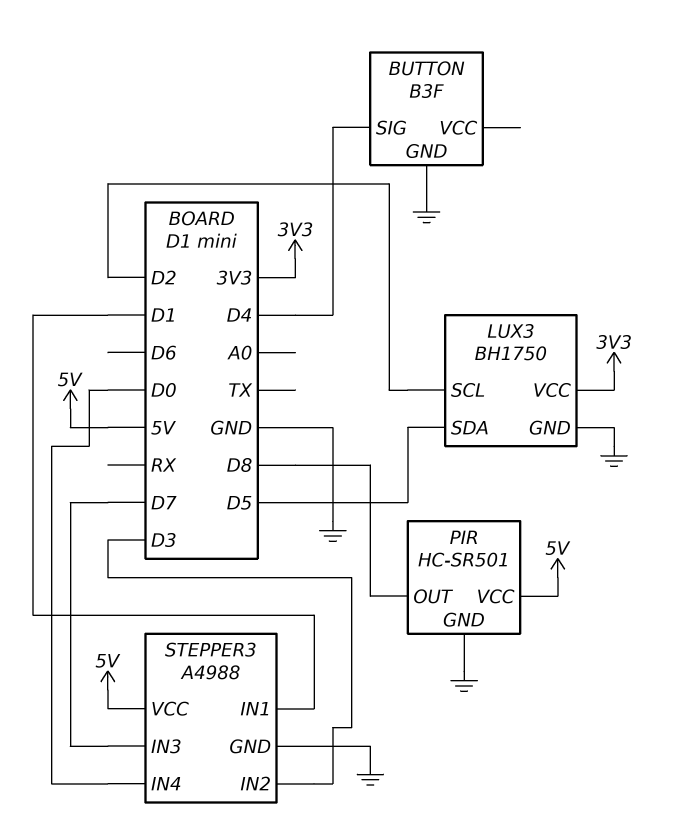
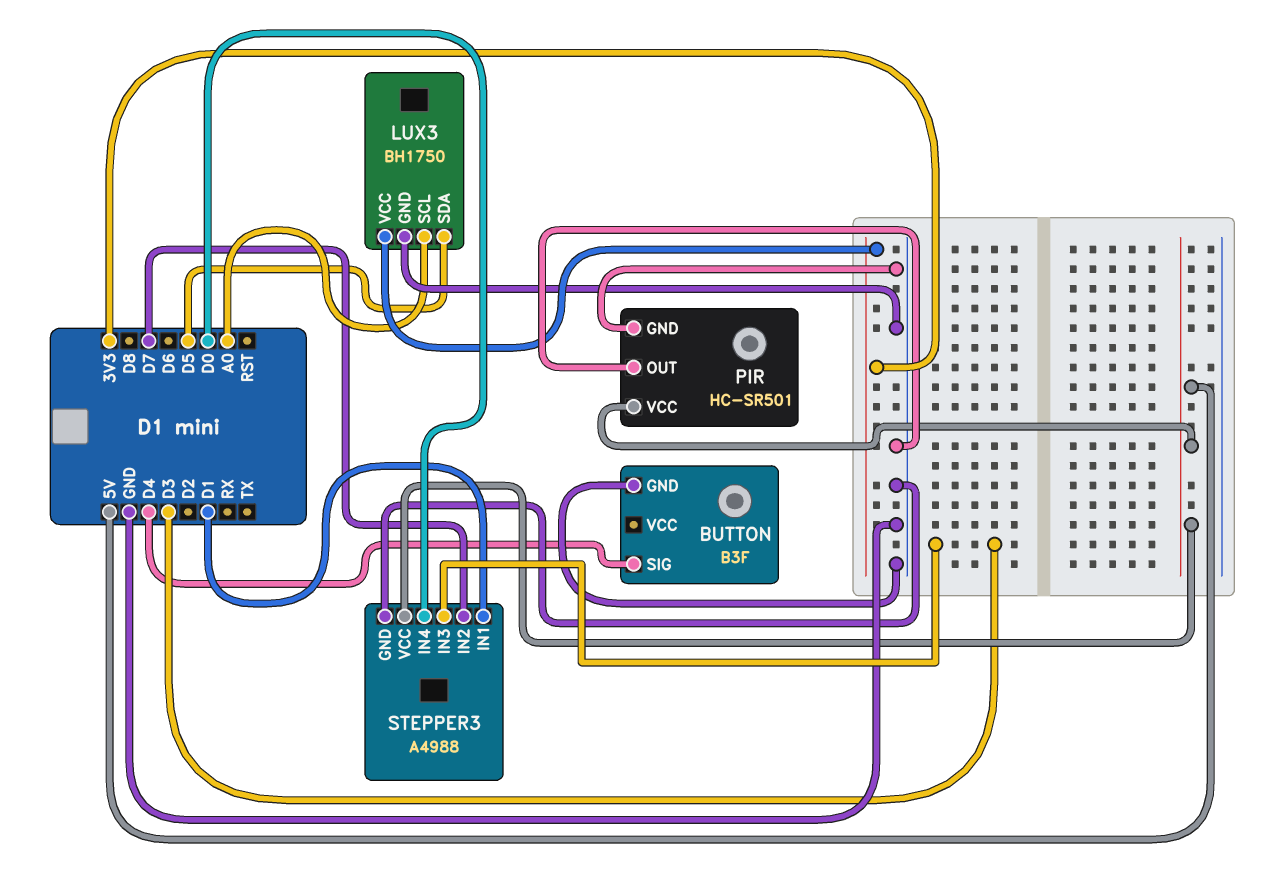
LUX3 pin SCL: D2 -> A0
PIR pin OUT: D8 -> GND
STEPPER3 pin IN2: D3 -> D7
STEPPER3 pin IN3: D7 -> D3

